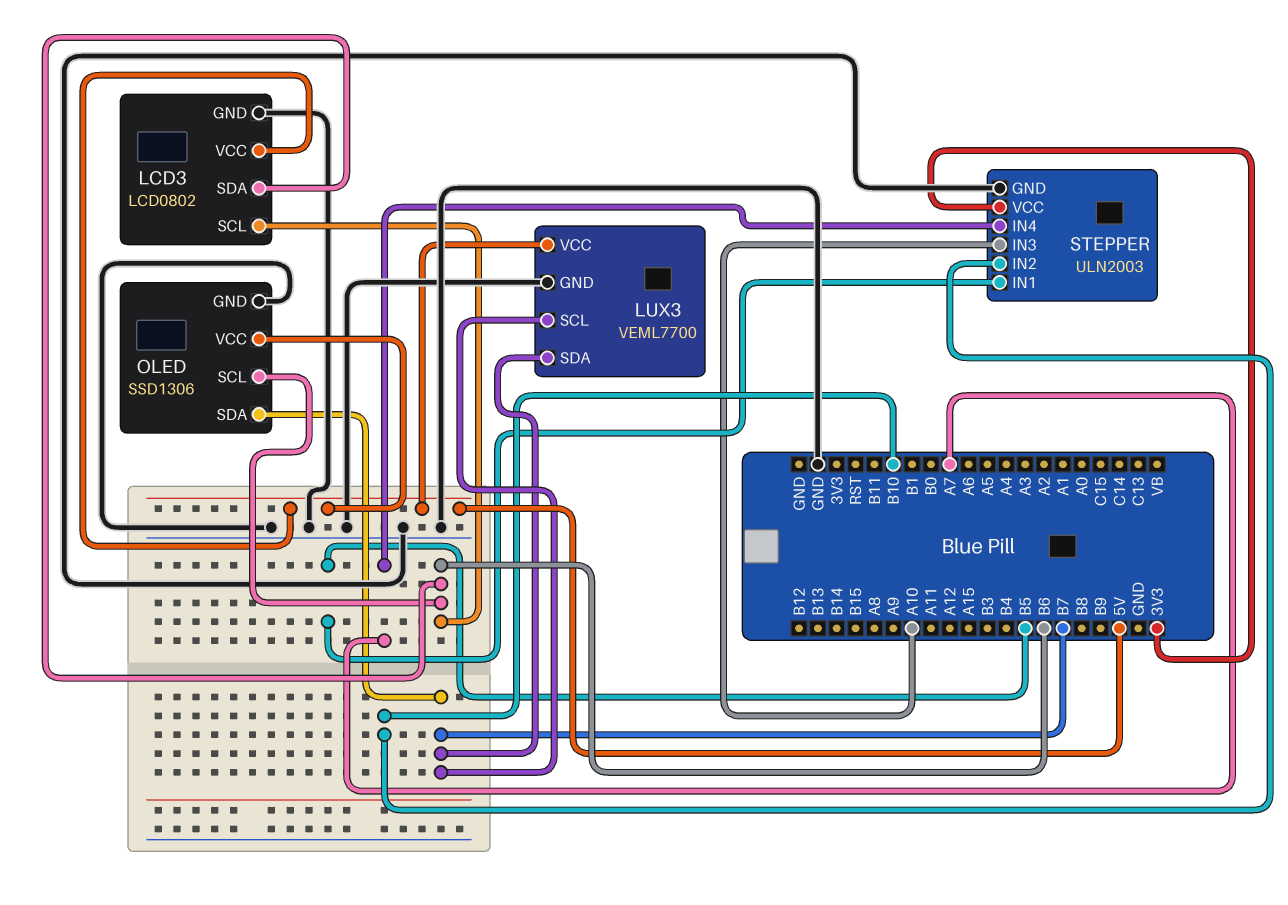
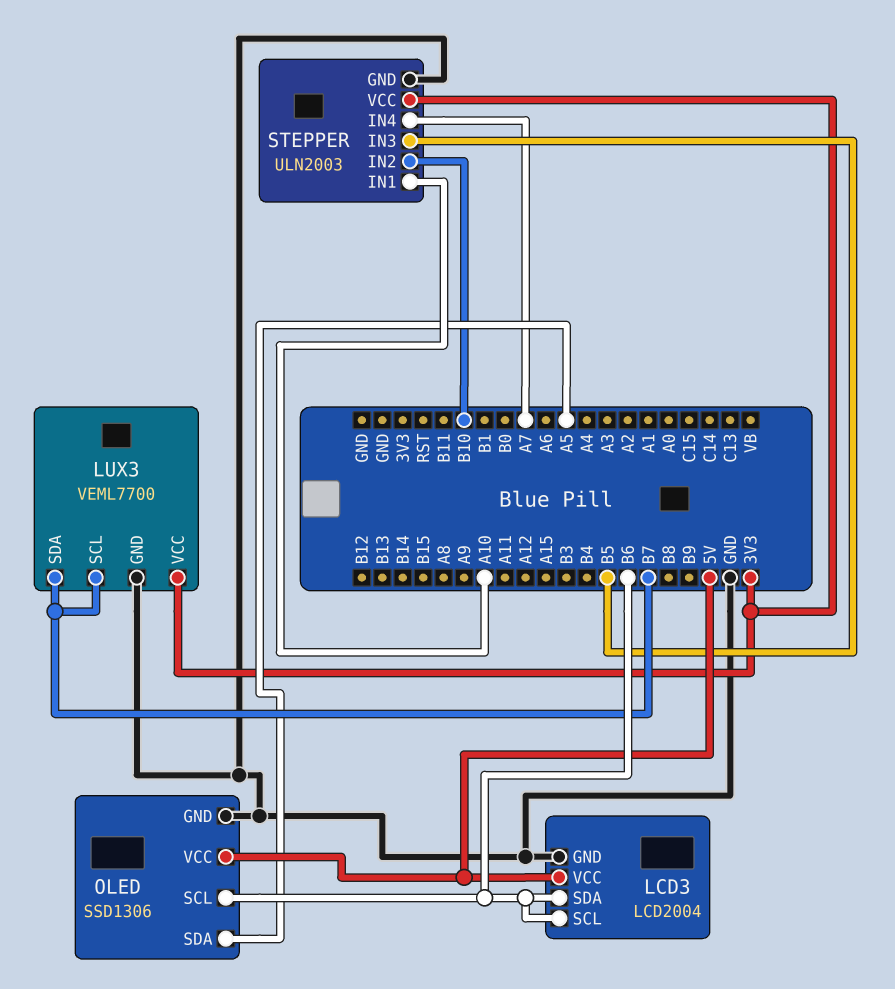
LCD3: LCD0802 -> LCD2004
LUX3 pin VCC: 5V -> 3V3
OLED pin SDA: B7 -> A5
STEPPER pin IN1: B5 -> A10
STEPPER pin IN3: A10 -> B5

